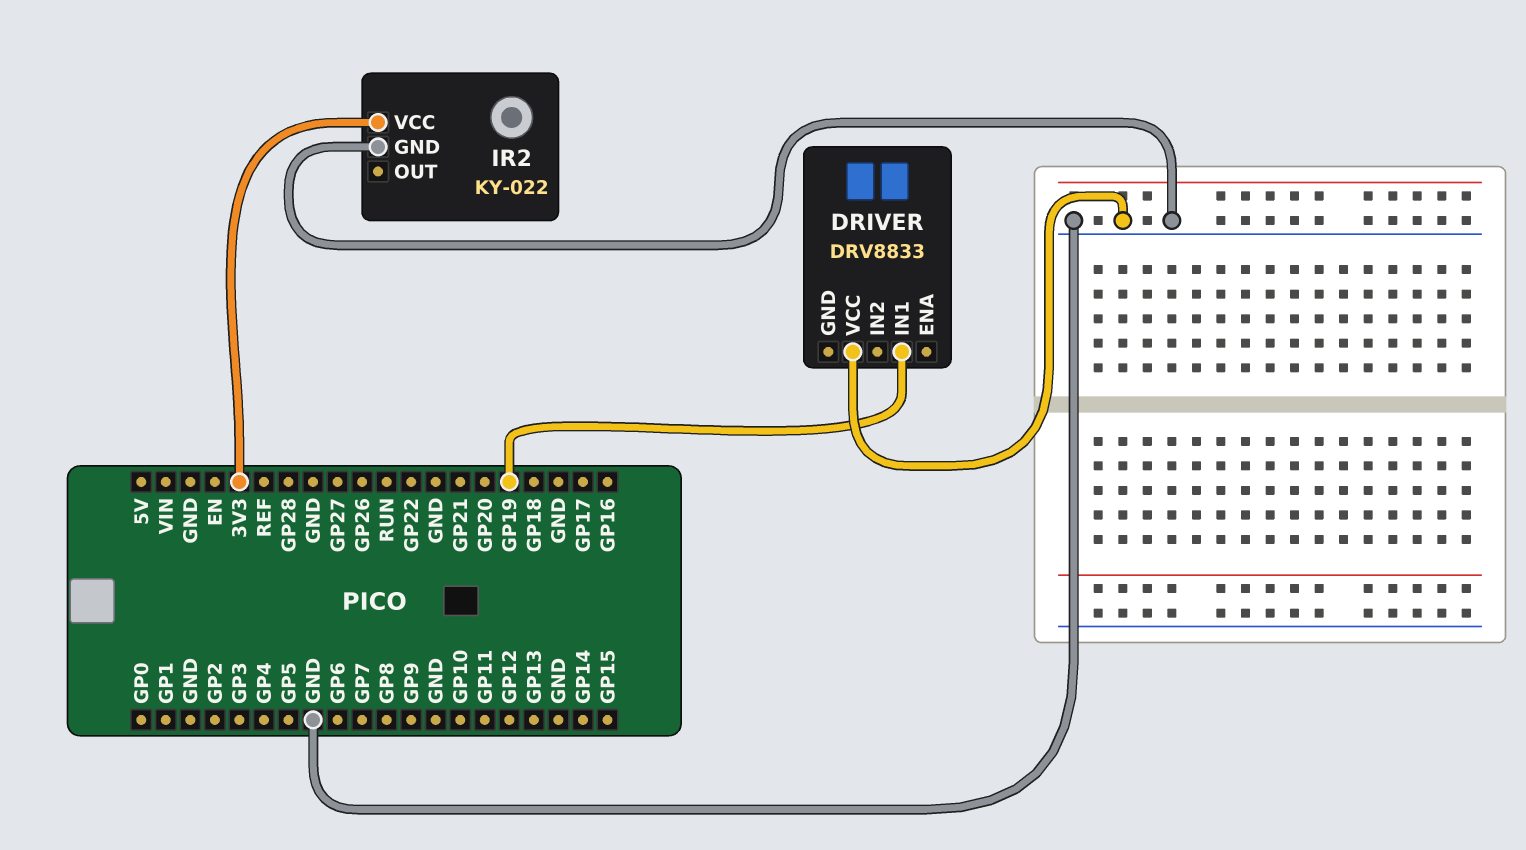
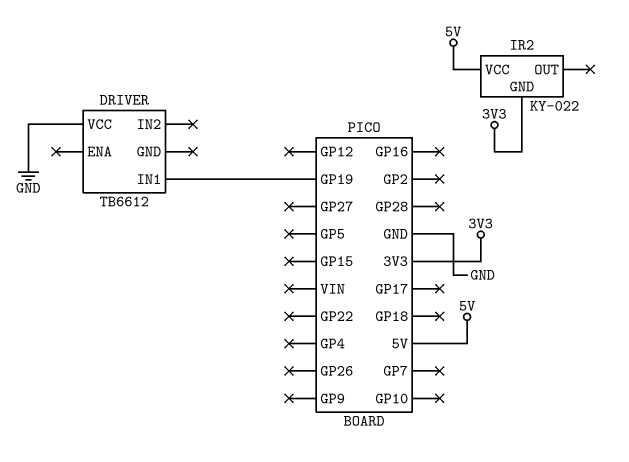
DRIVER: DRV8833 -> TB6612
IR2 pin GND: GND -> 3V3
IR2 pin VCC: 3V3 -> 5V

